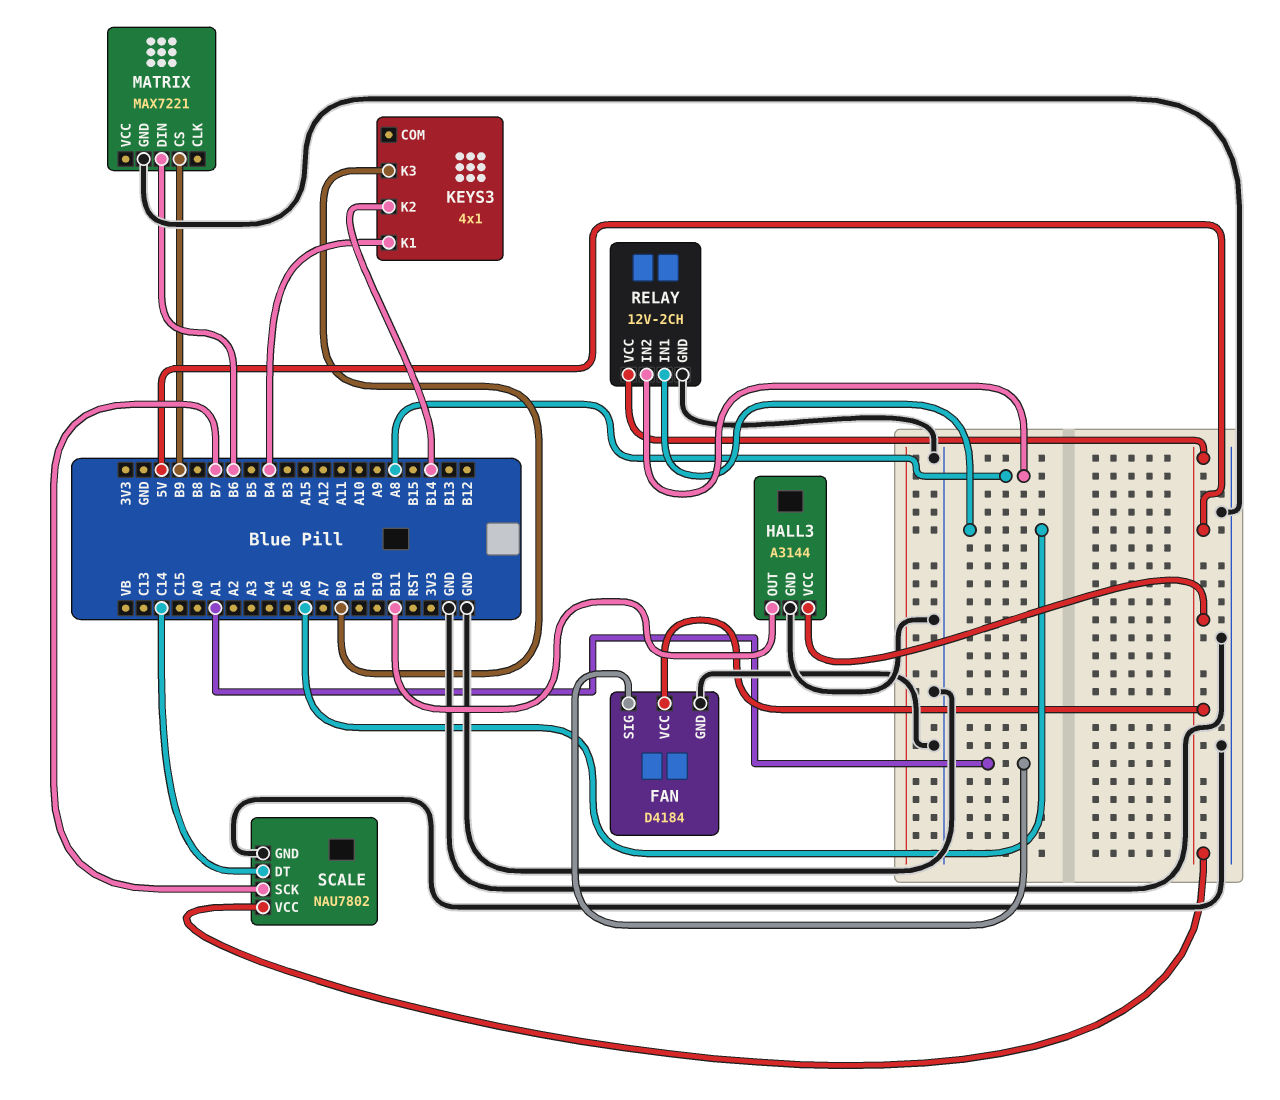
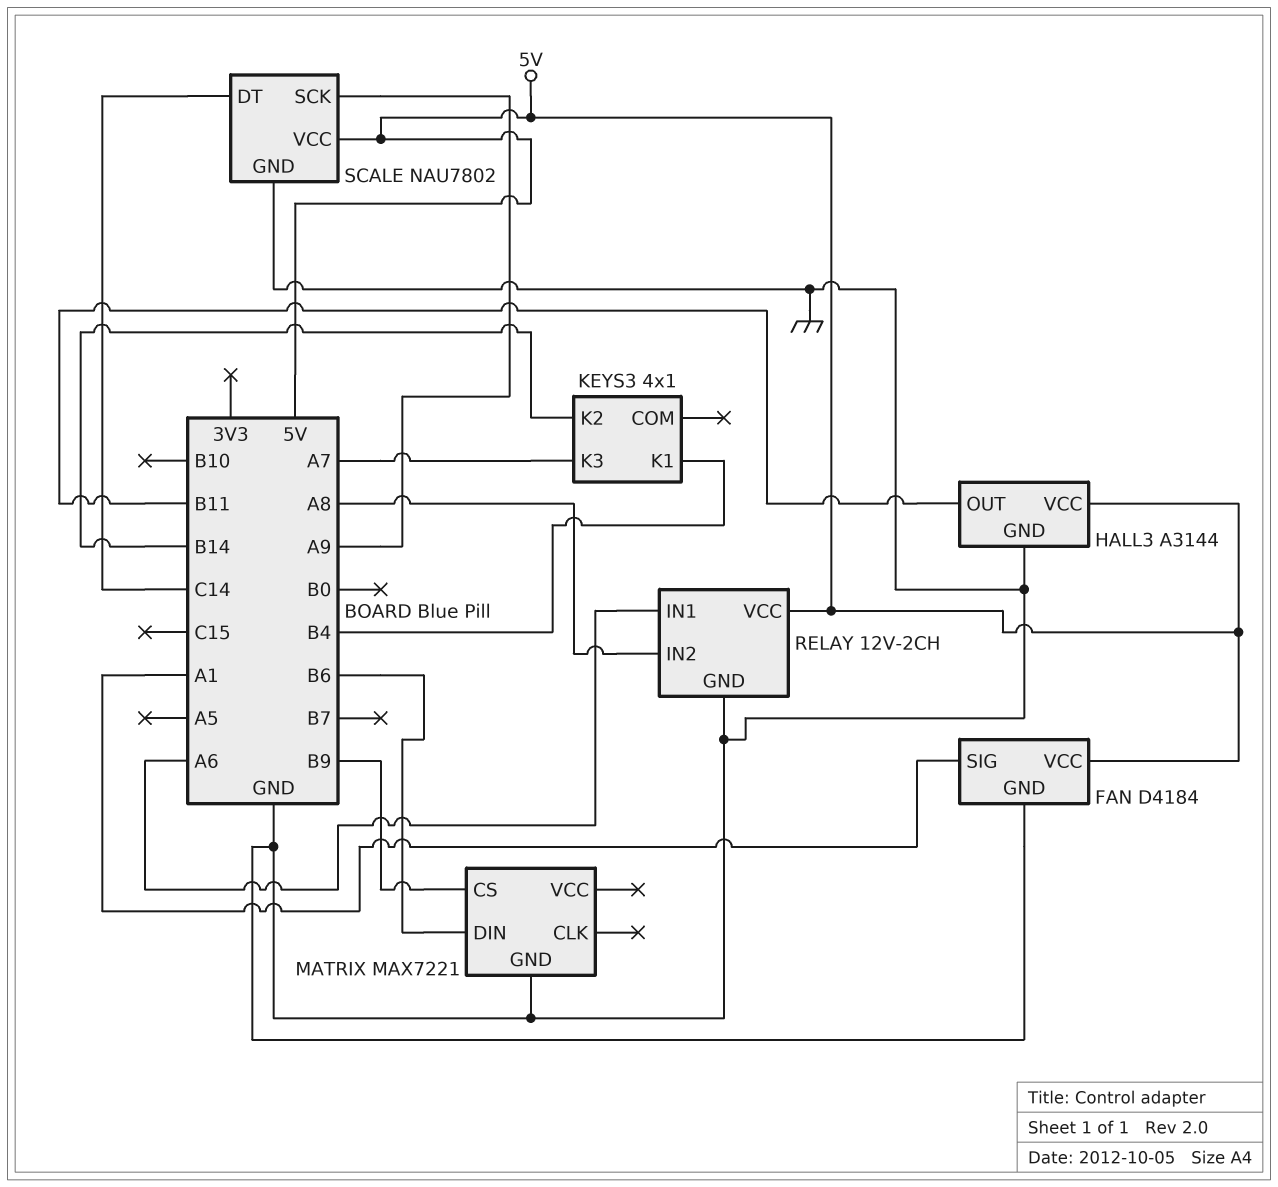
KEYS3 pin K3: B0 -> A7
SCALE pin SCK: B7 -> A9

